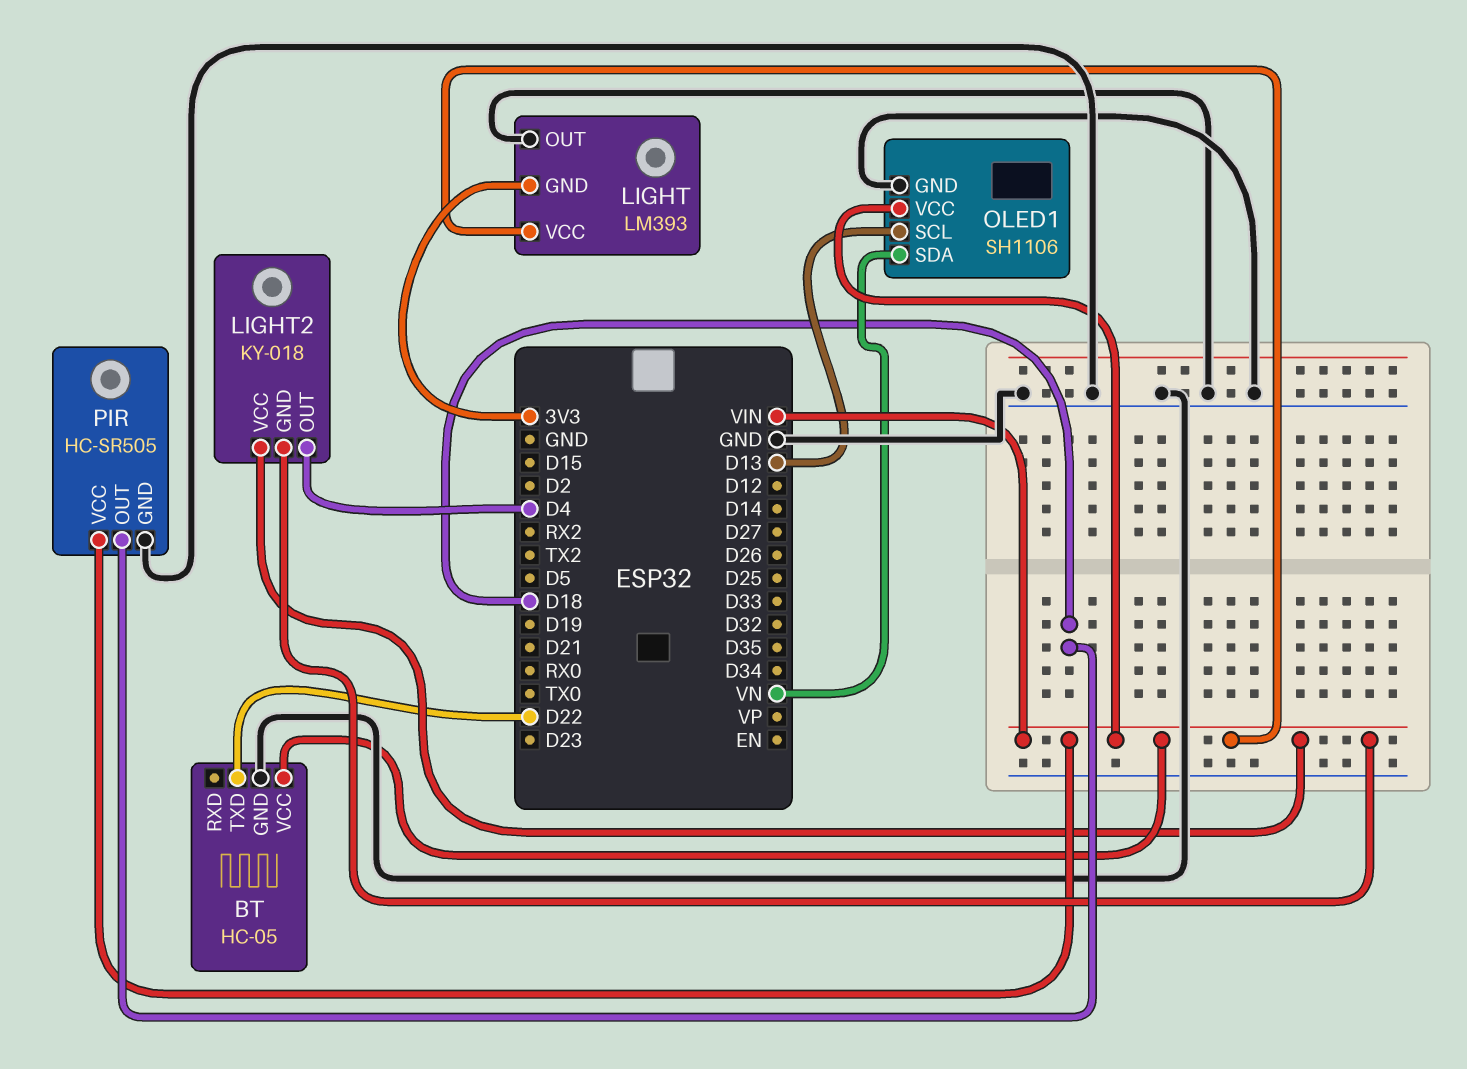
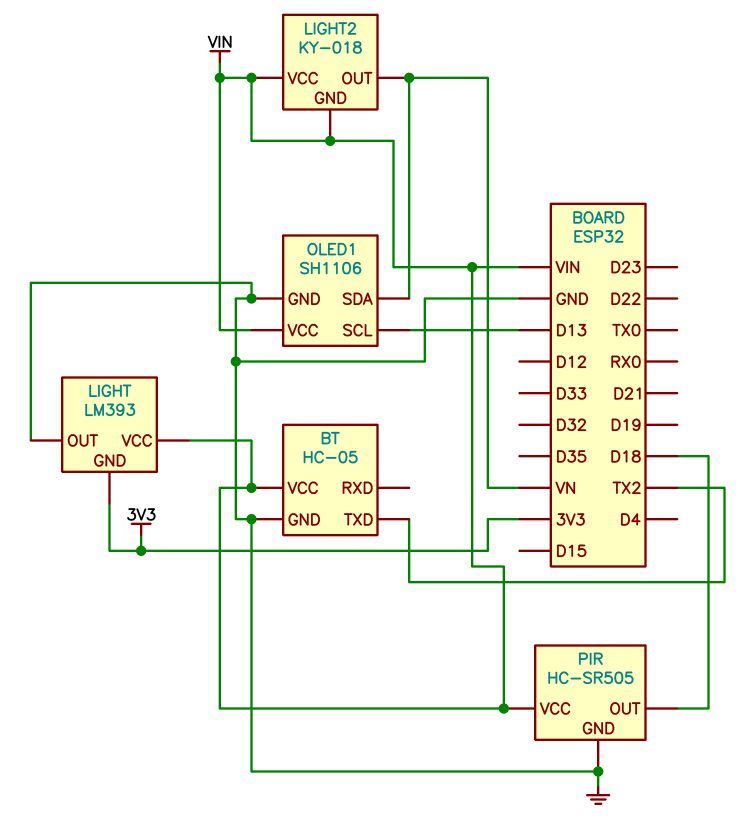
BT pin TXD: D22 -> TX2
LIGHT2 pin OUT: D4 -> VN

